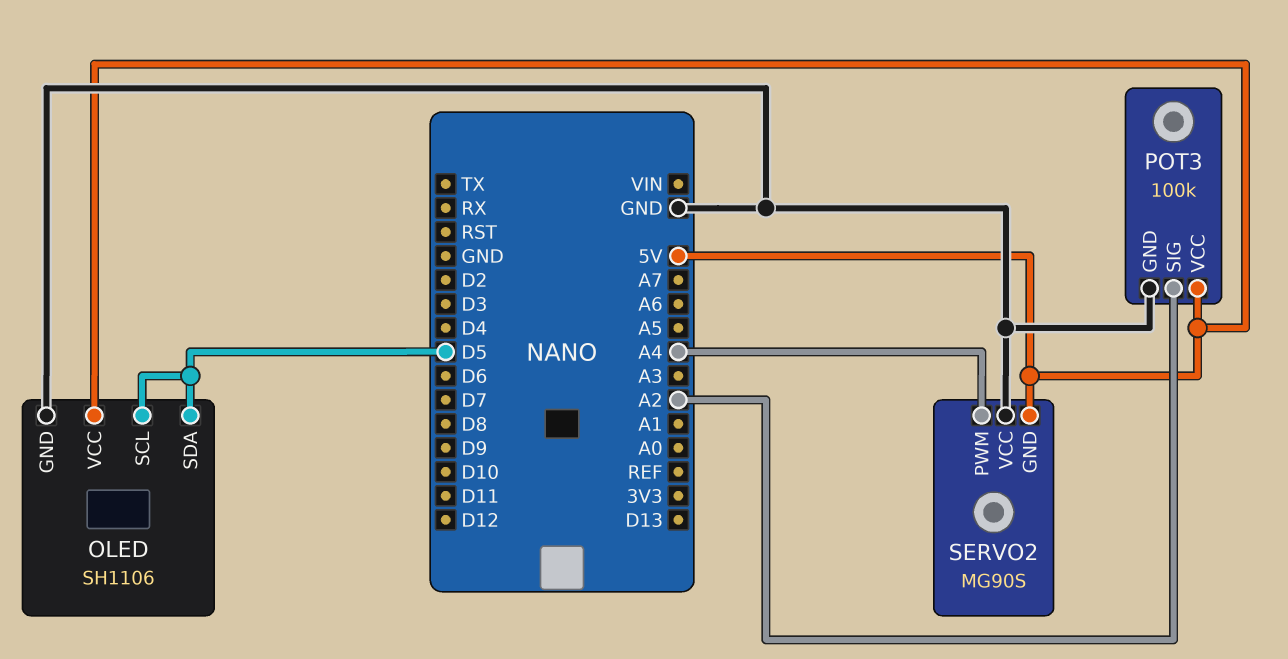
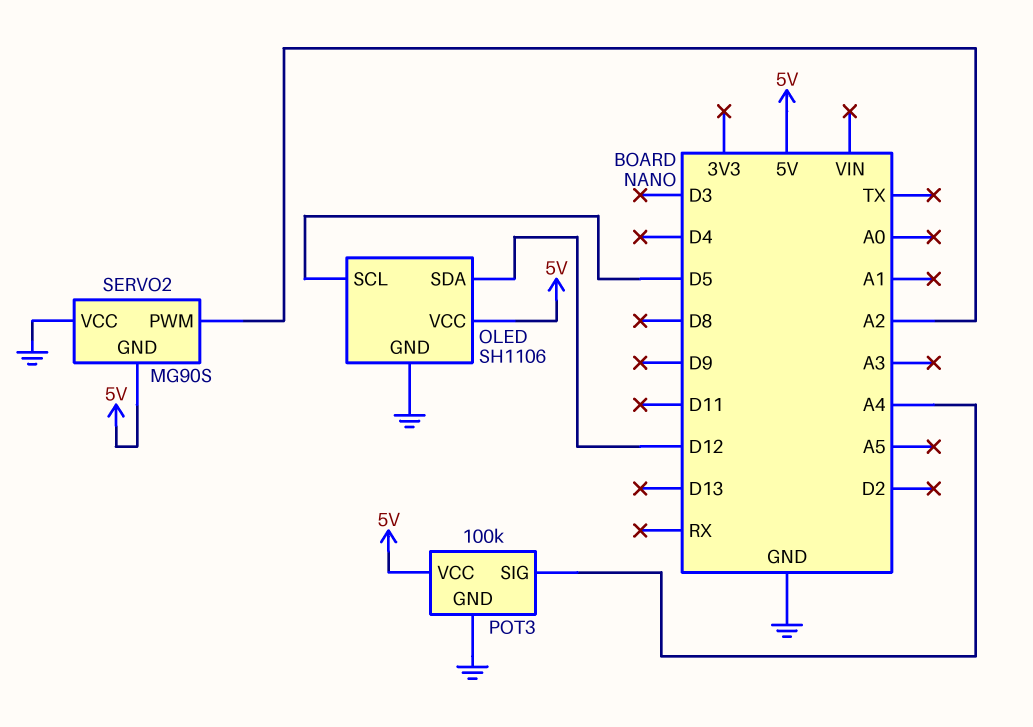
OLED pin SDA: D5 -> D12
POT3 pin SIG: A2 -> A4
SERVO2 pin PWM: A4 -> A2

